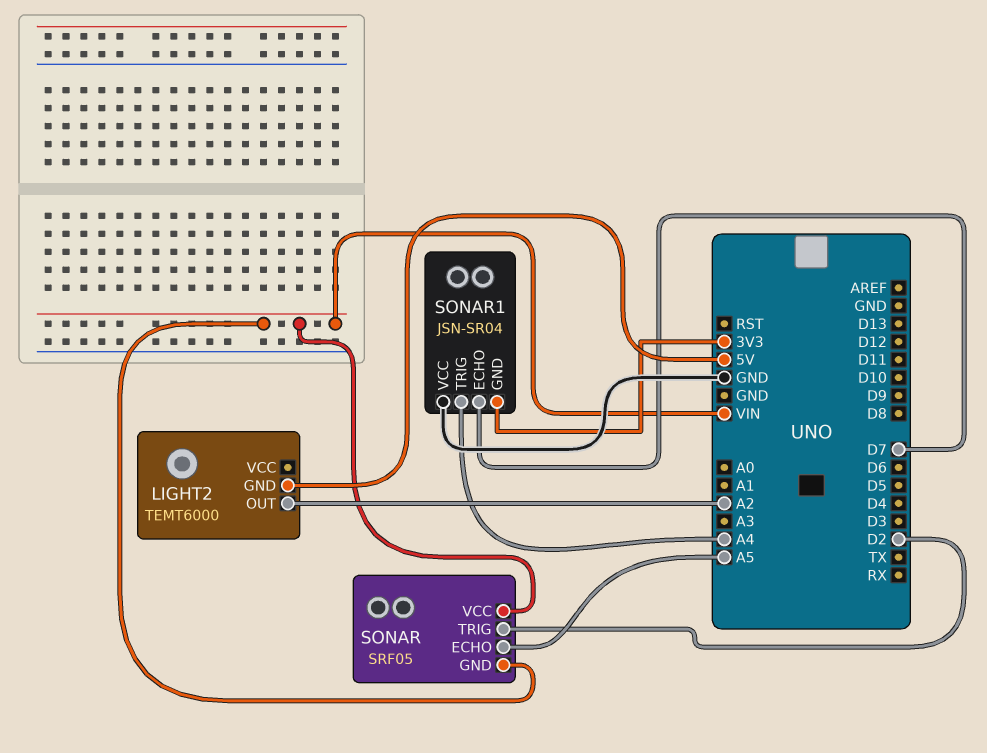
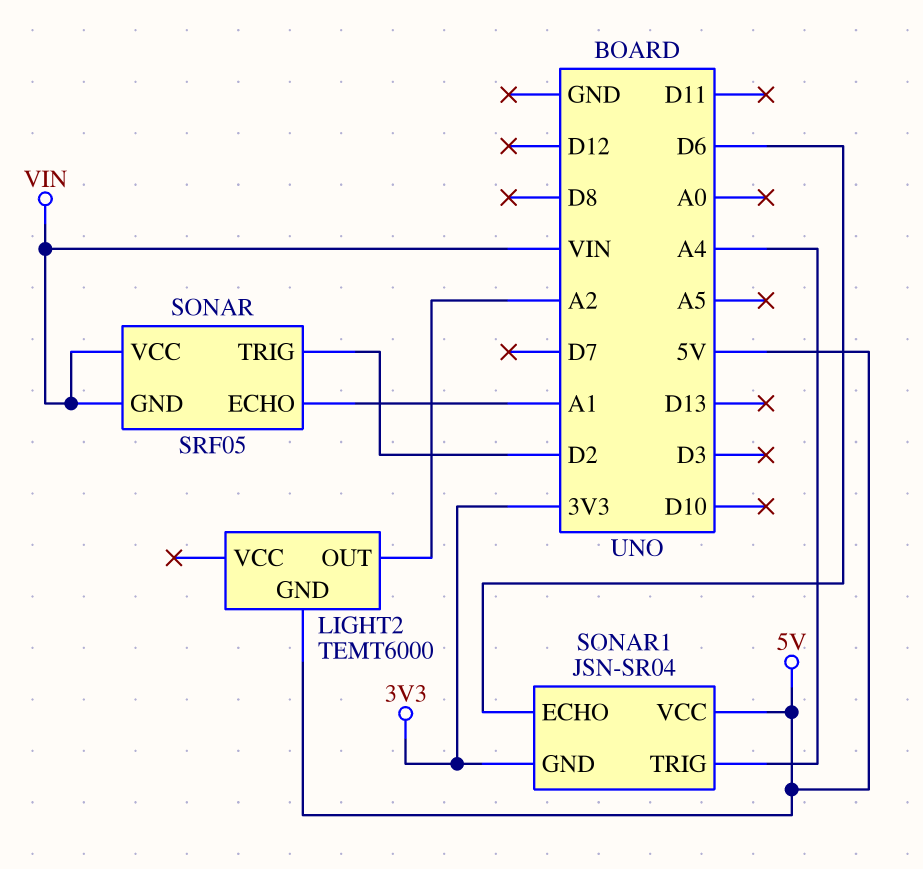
SONAR pin ECHO: A5 -> A1
SONAR1 pin ECHO: D7 -> D6
SONAR1 pin VCC: GND -> 5V

